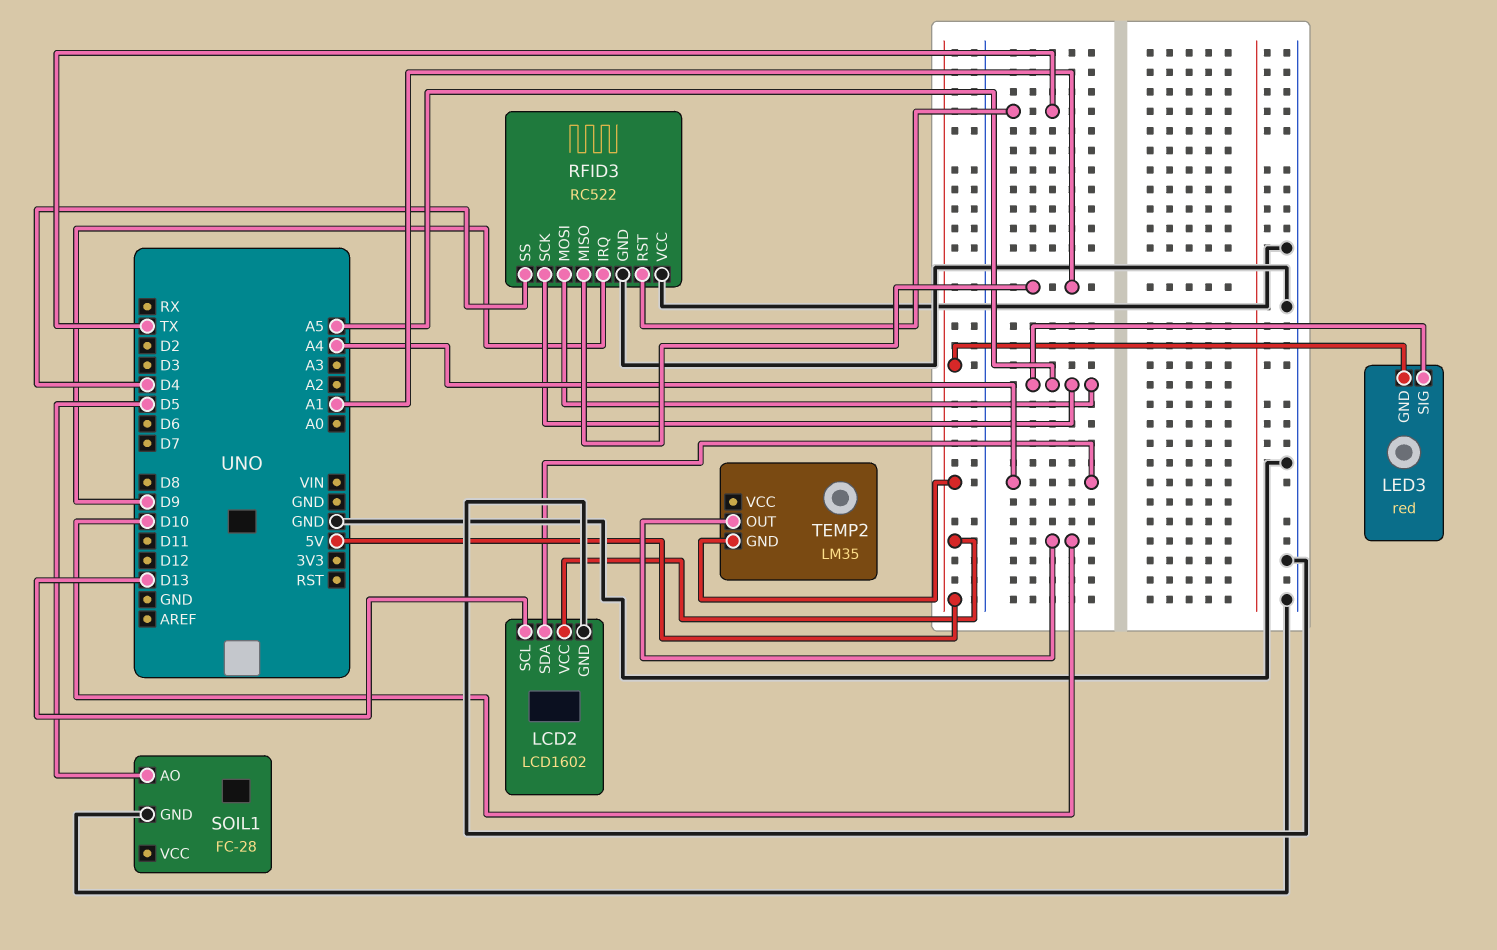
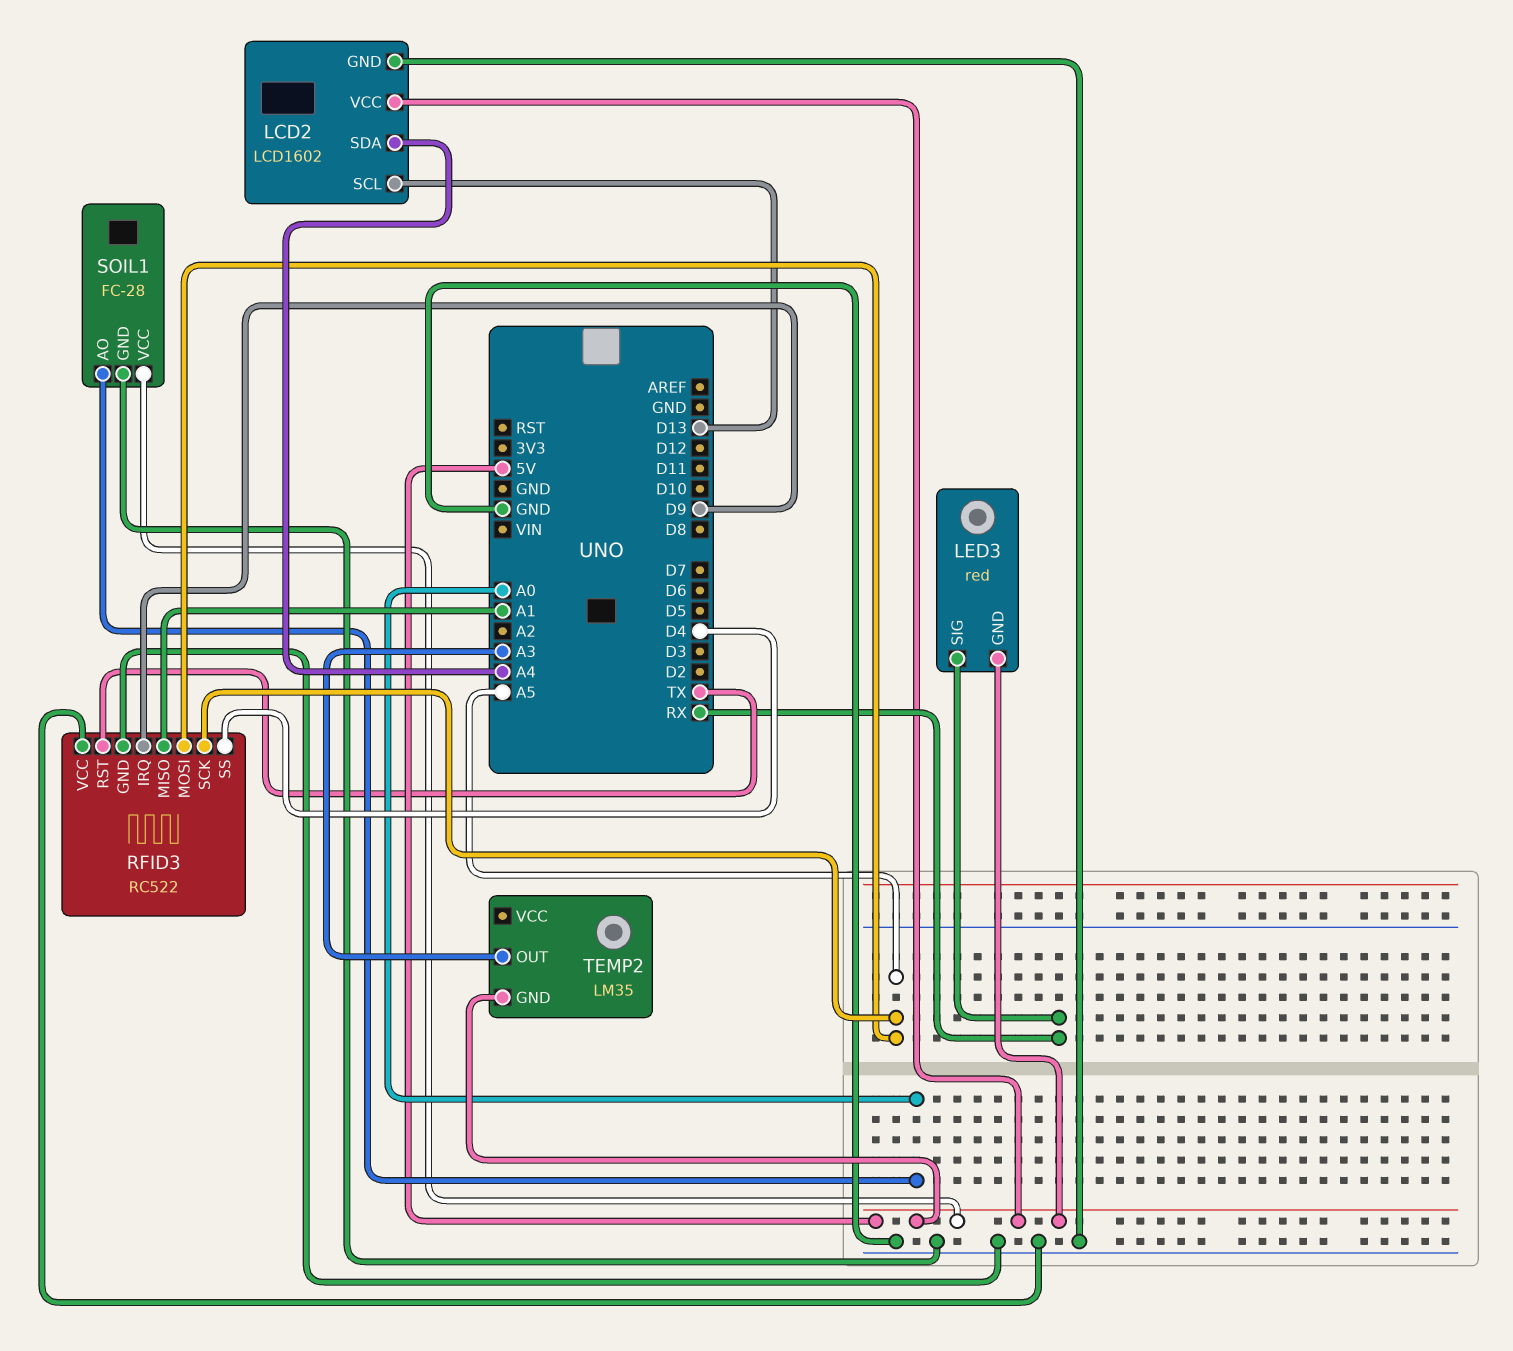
LED3 pin SIG: A5 -> RX
SOIL1 pin AO: D5 -> A0
SOIL1 pin VCC: none -> 5V
TEMP2 pin OUT: D10 -> A3

